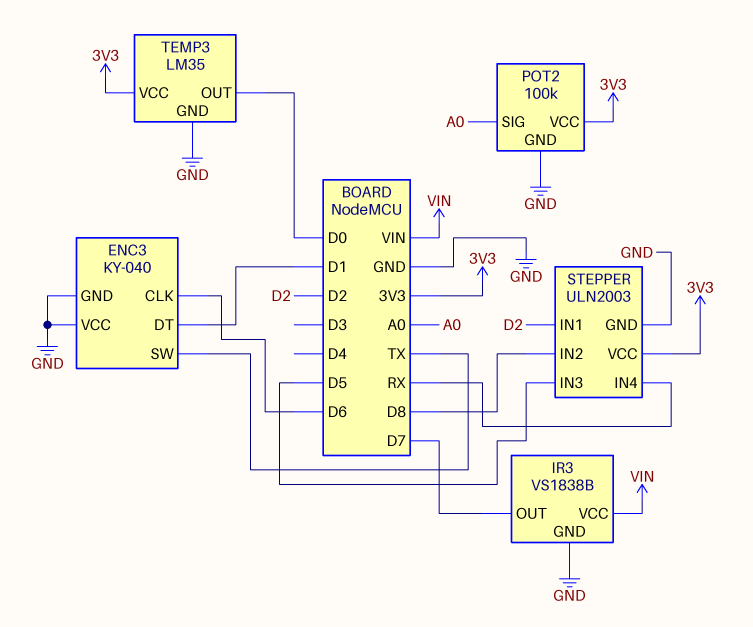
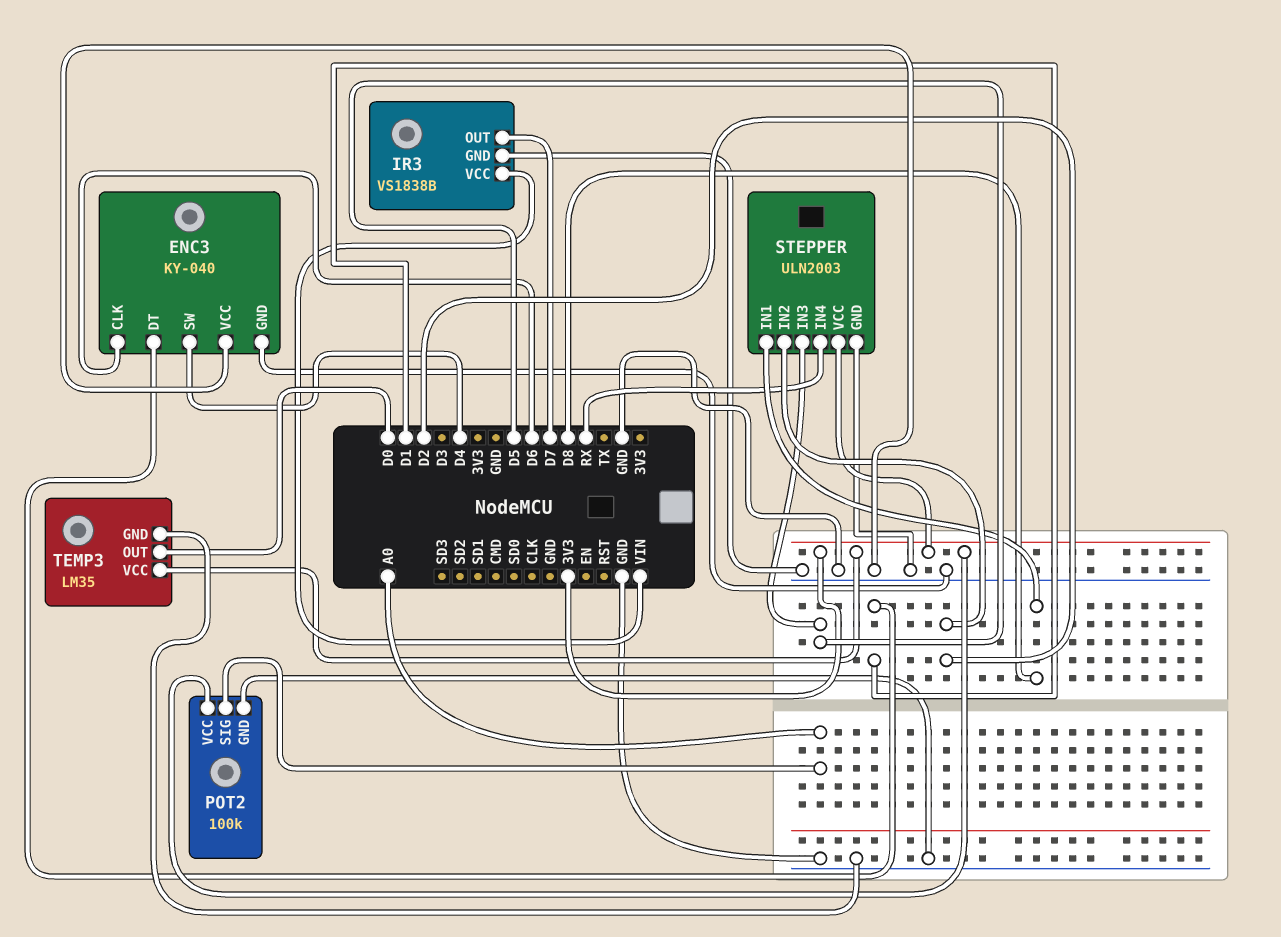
ENC3 pin SW: TX -> D4
STEPPER pin IN1: D2 -> D8
STEPPER pin IN2: D8 -> D2

